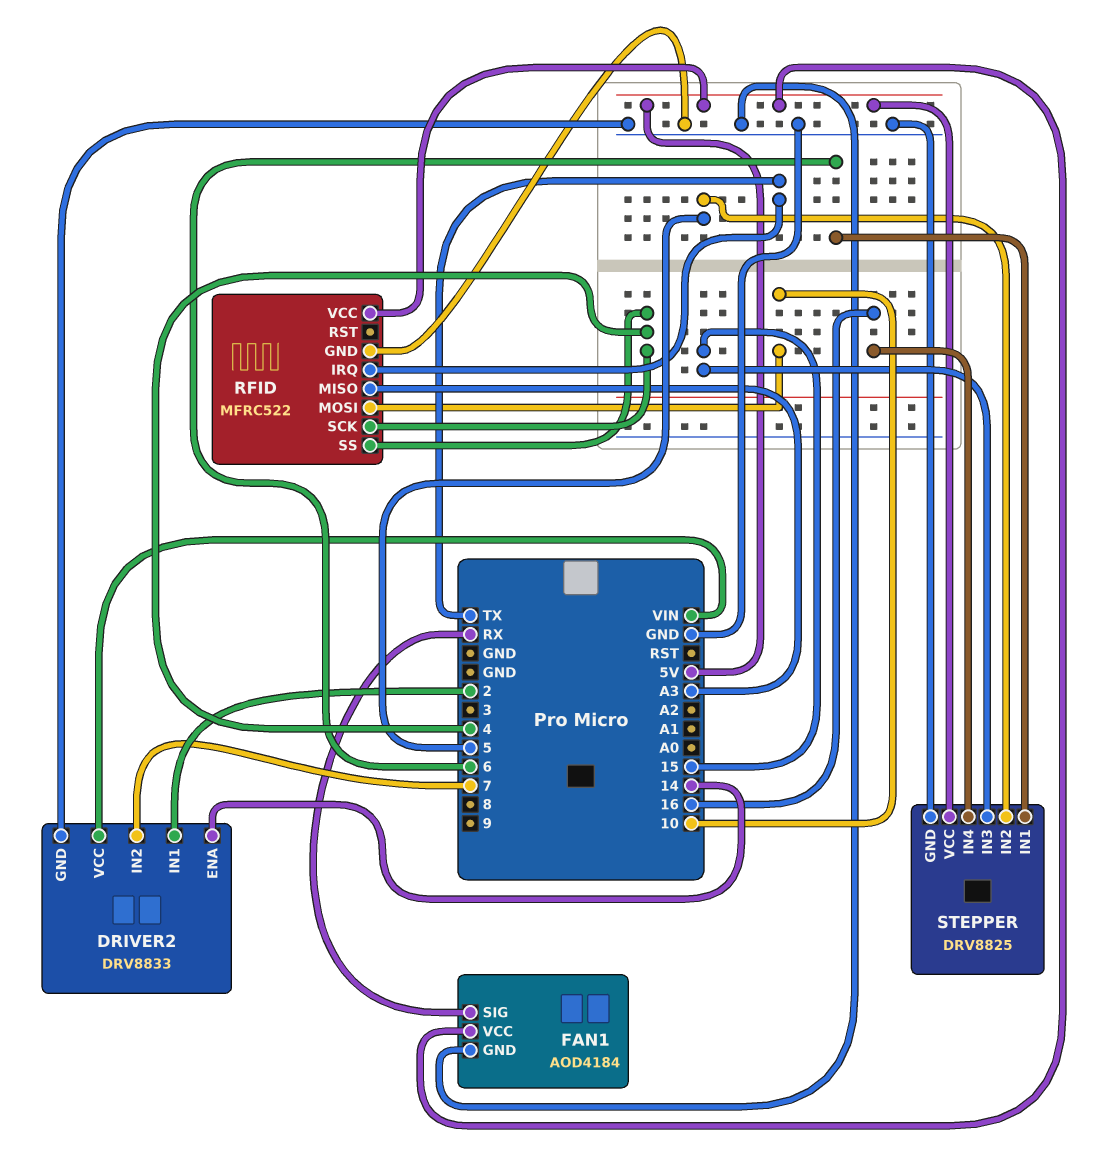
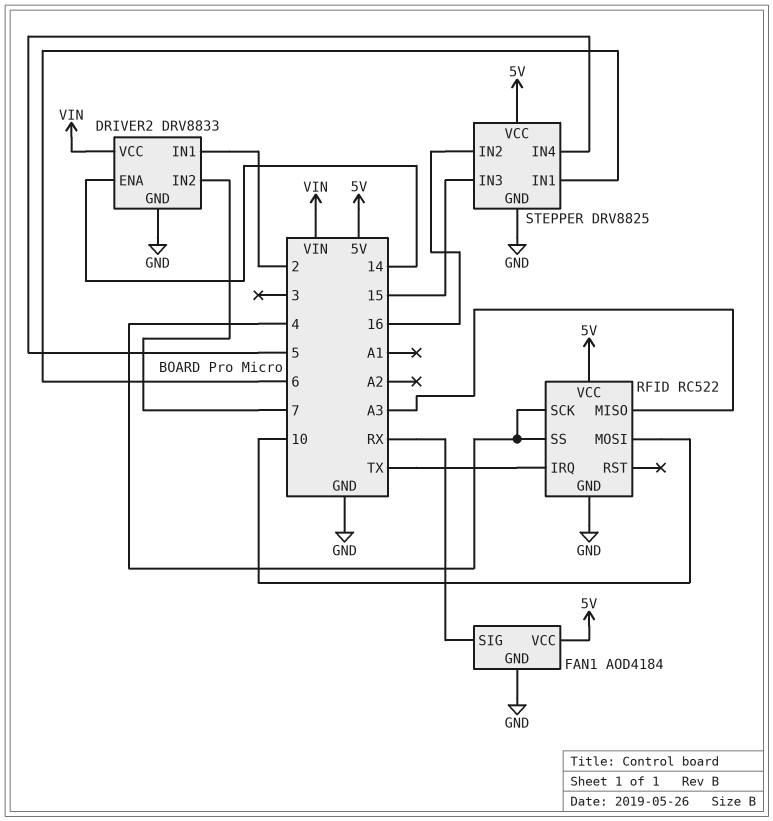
RFID: MFRC522 -> RC522
STEPPER pin IN2: 5 -> 16
STEPPER pin IN4: 16 -> 5

